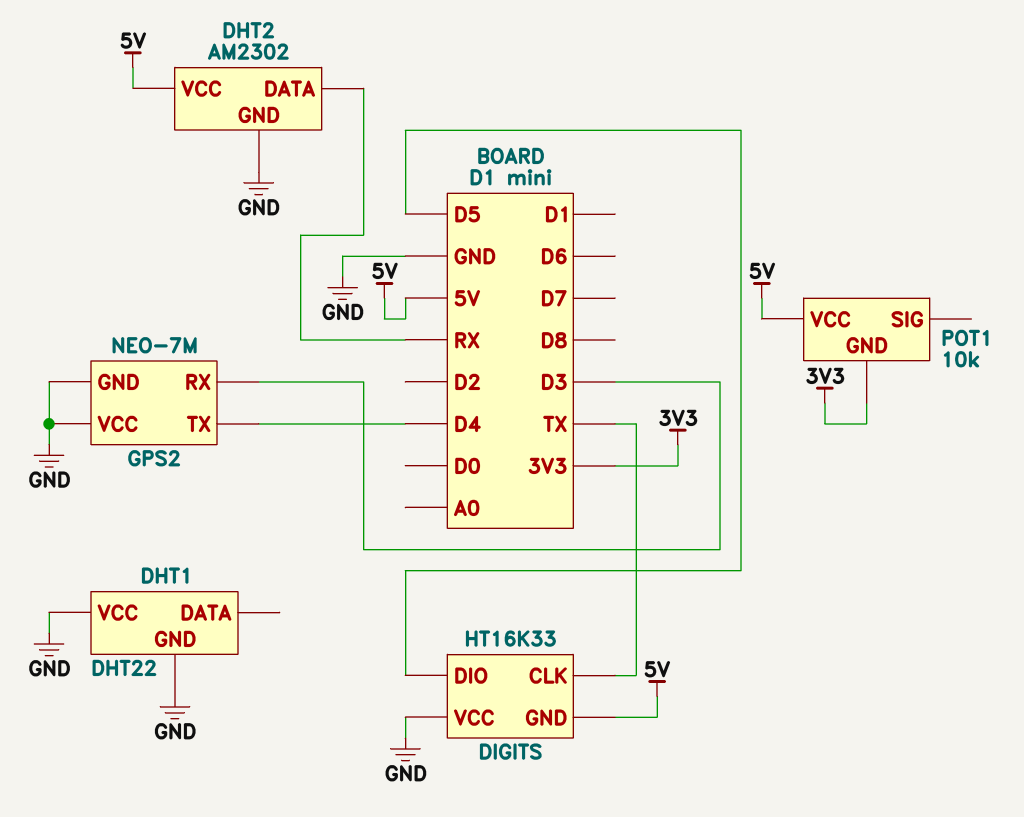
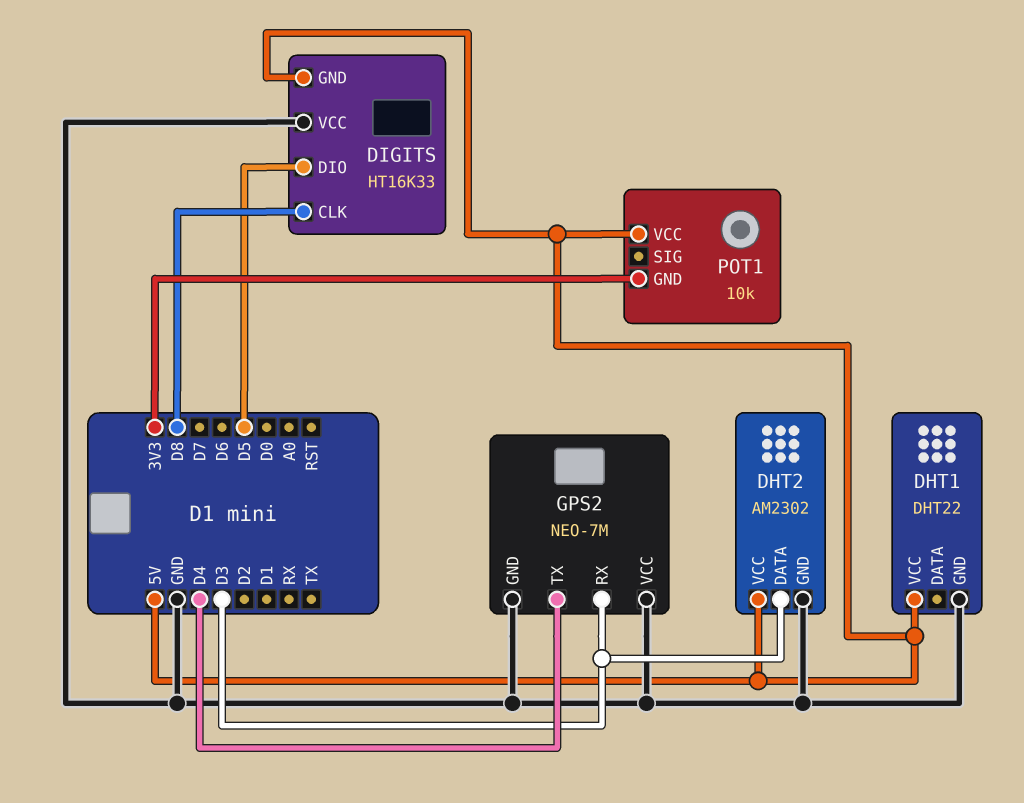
DHT1 pin VCC: GND -> 5V
DHT2 pin DATA: RX -> D3
DIGITS pin CLK: TX -> D8

